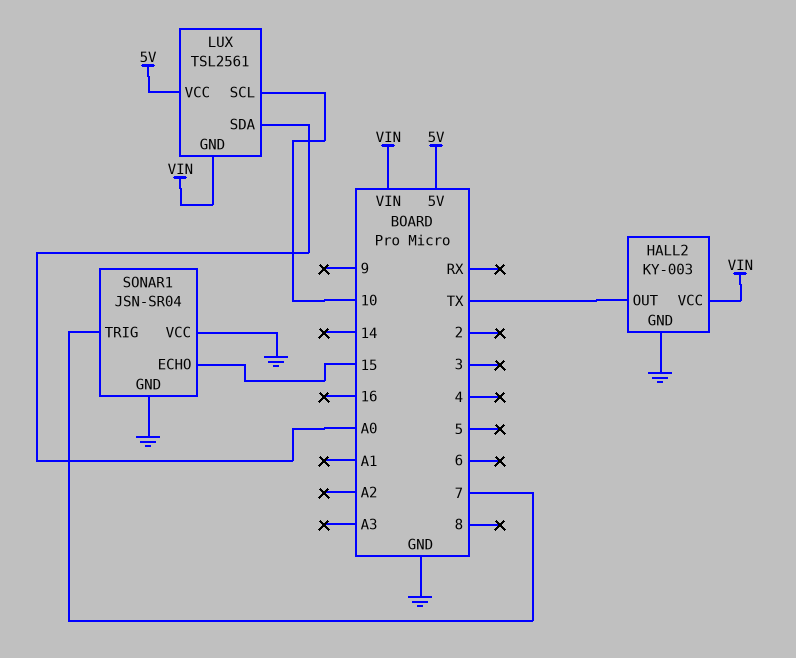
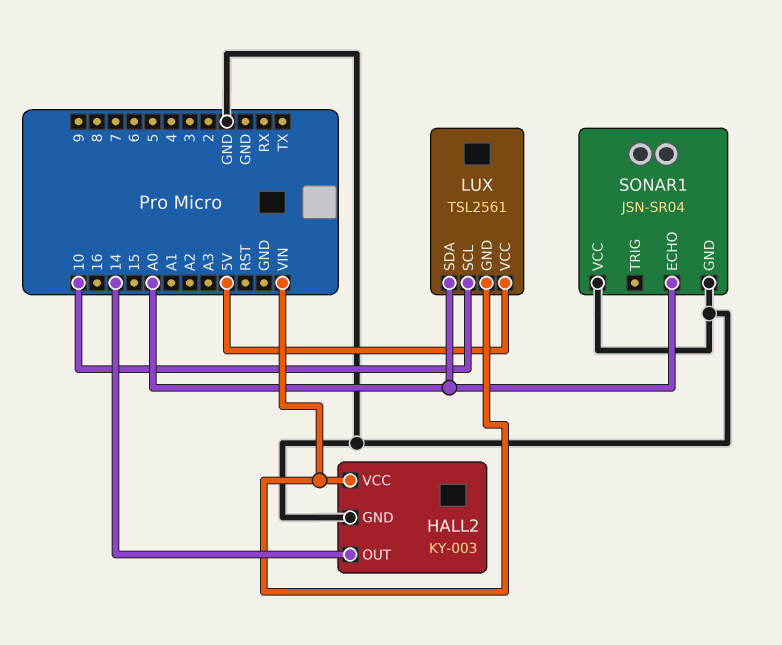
HALL2 pin OUT: TX -> 14
SONAR1 pin ECHO: 15 -> A0
SONAR1 pin TRIG: 7 -> none

